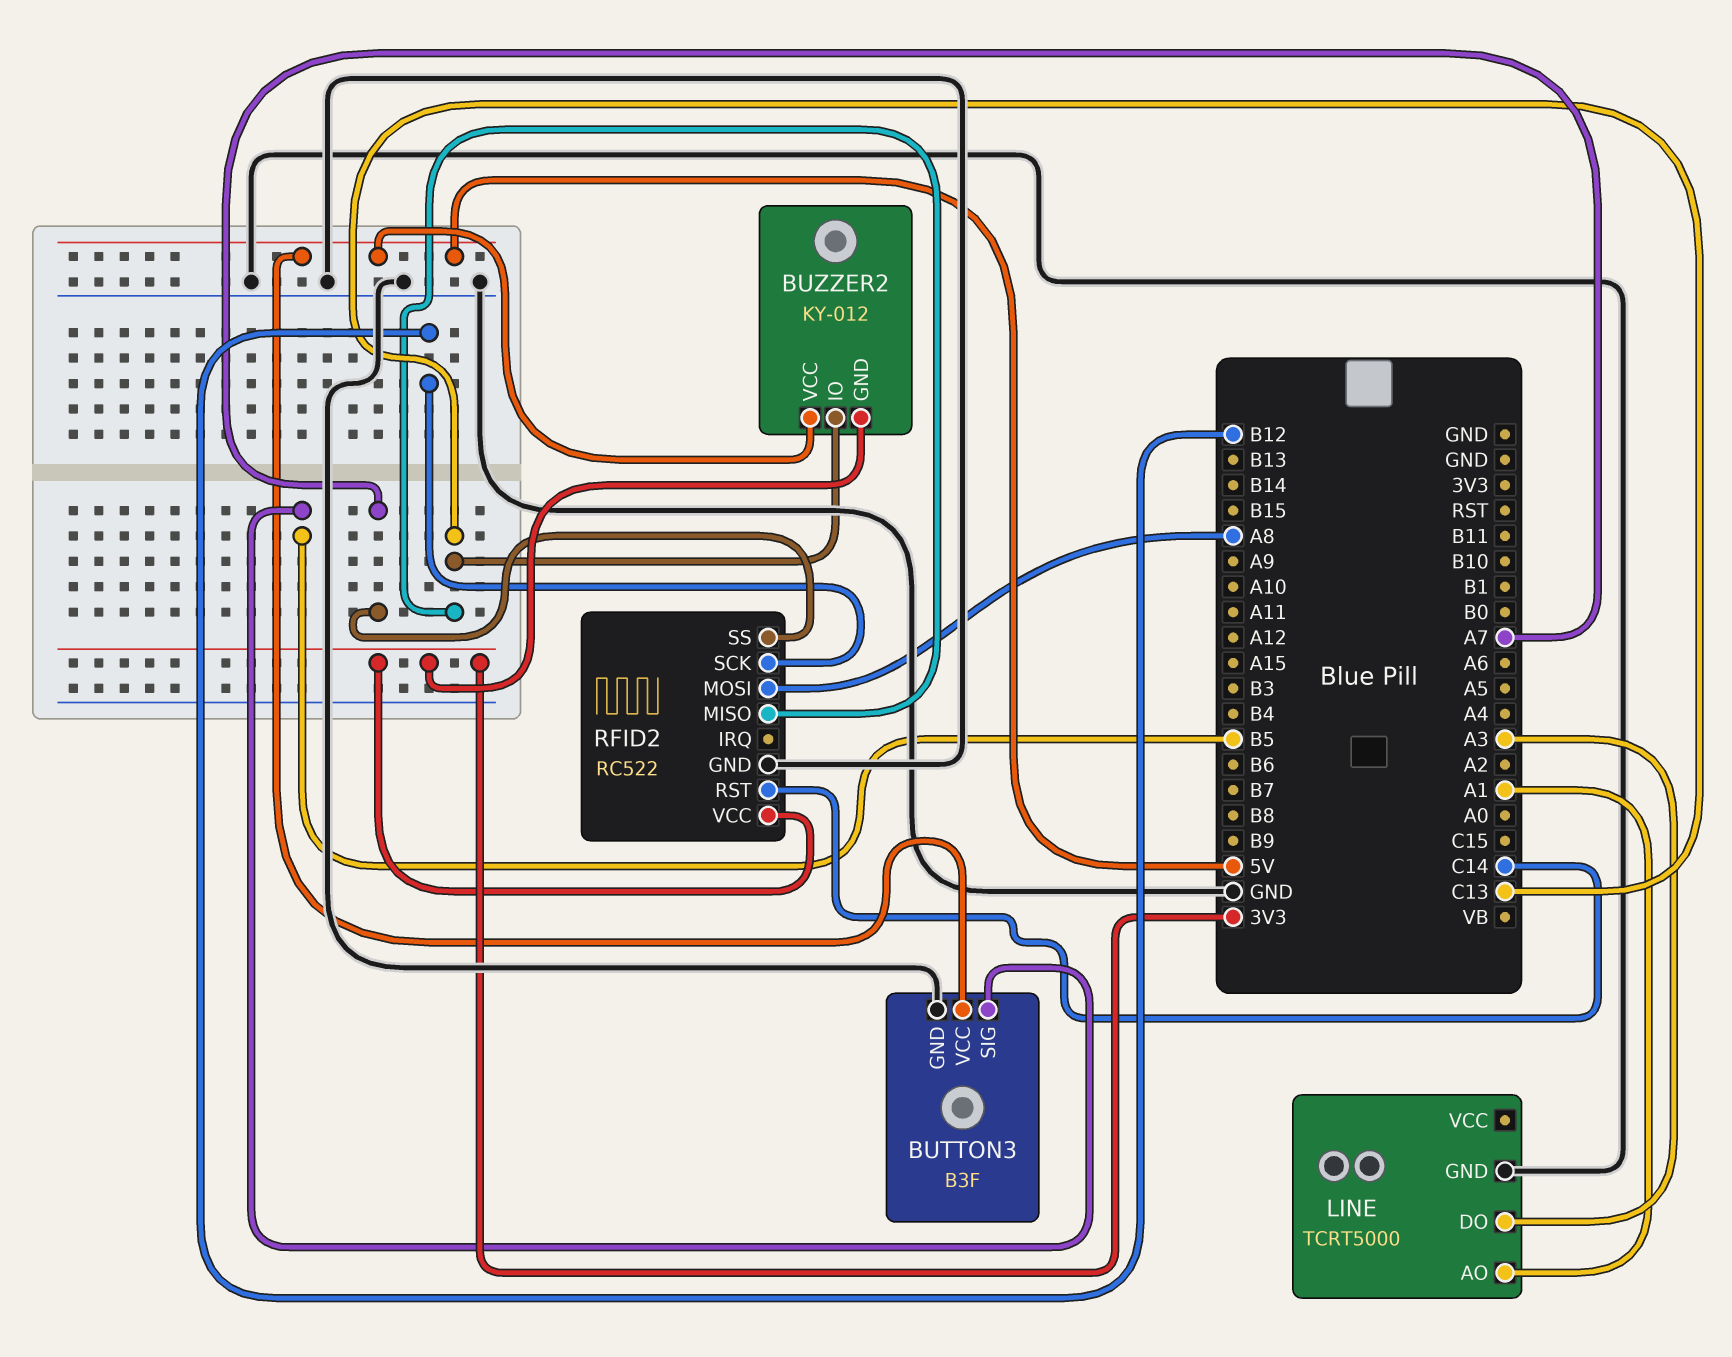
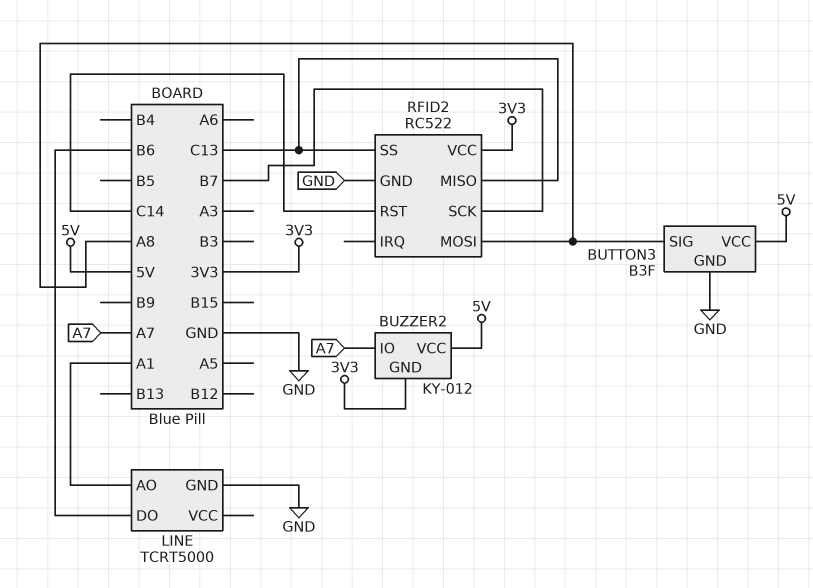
BUTTON3 pin SIG: B5 -> A8
BUZZER2 pin IO: C13 -> A7
LINE pin DO: A3 -> B6
RFID2 pin SCK: B12 -> B7
RFID2 pin SS: A7 -> C13

